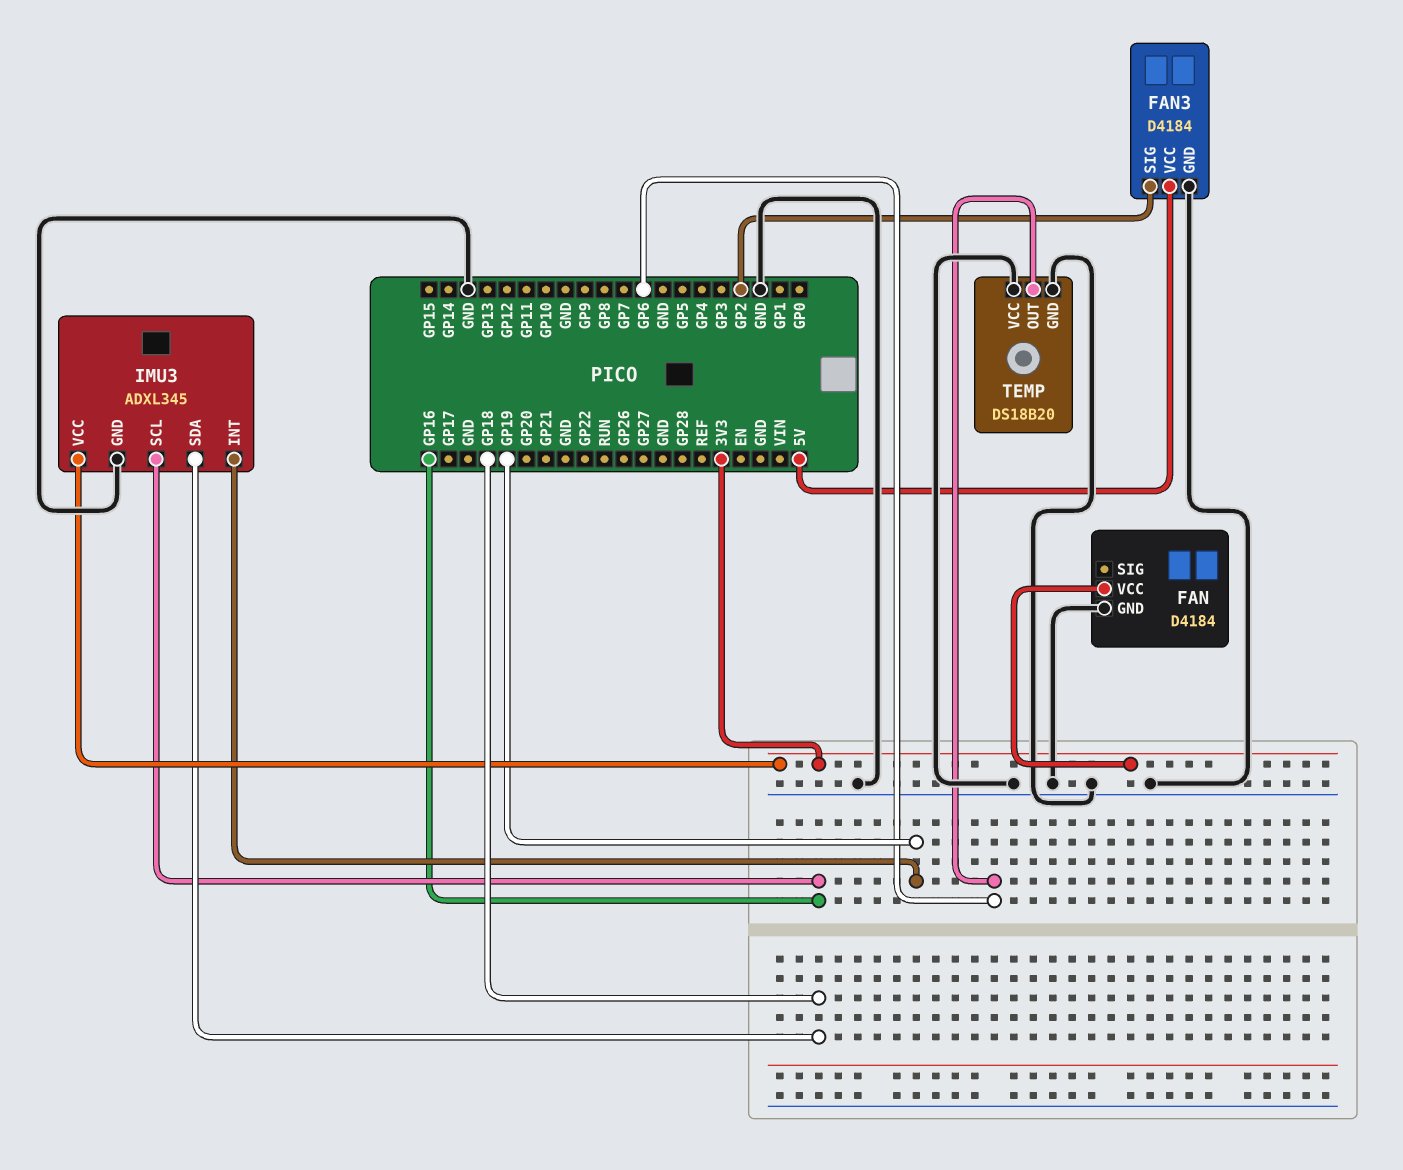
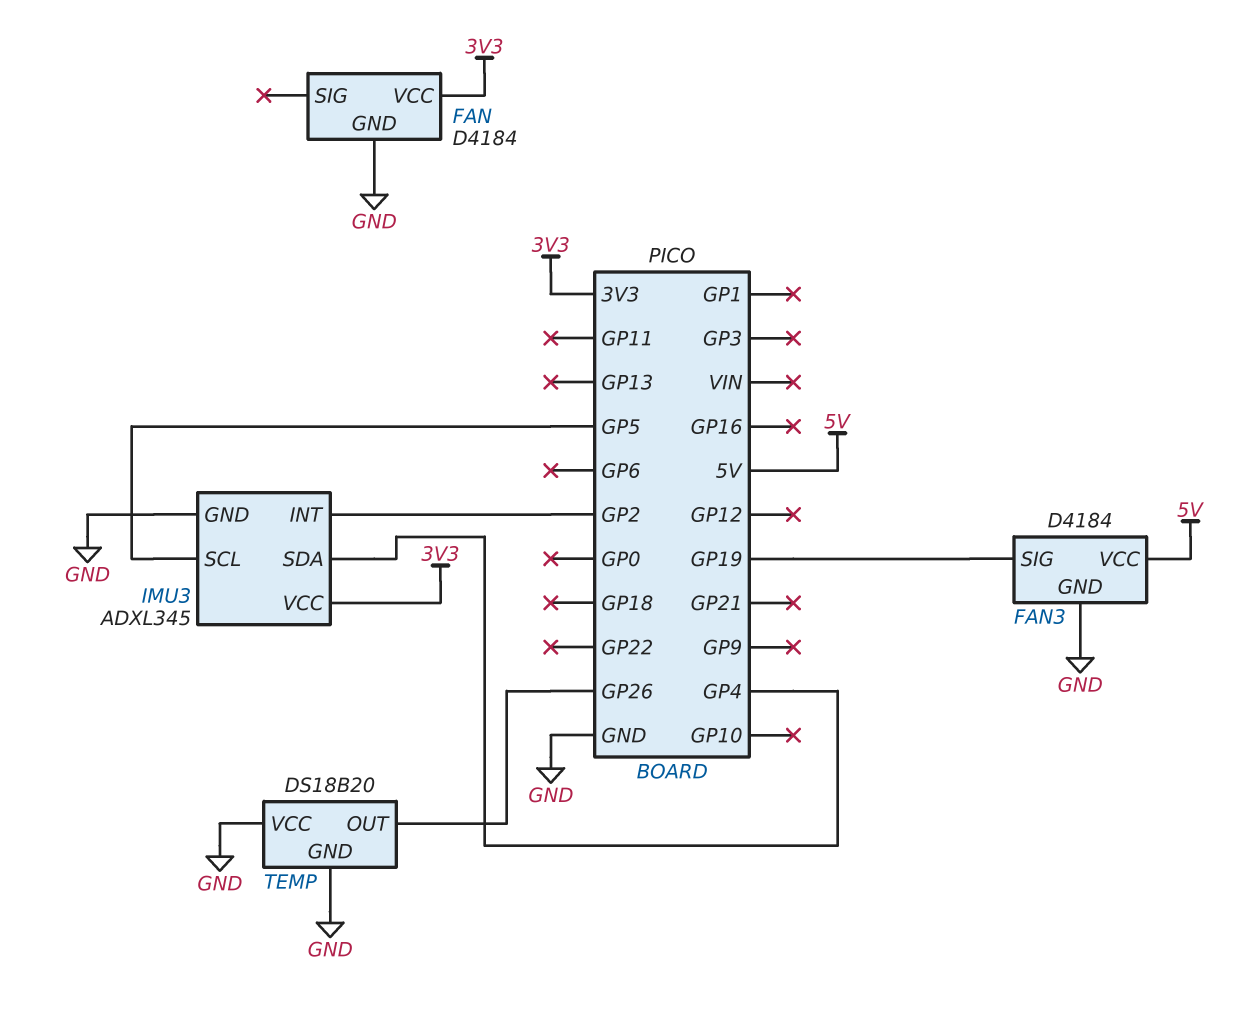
FAN3 pin SIG: GP2 -> GP19
IMU3 pin INT: GP19 -> GP2
IMU3 pin SCL: GP16 -> GP5
IMU3 pin SDA: GP18 -> GP4
TEMP pin OUT: GP6 -> GP26

